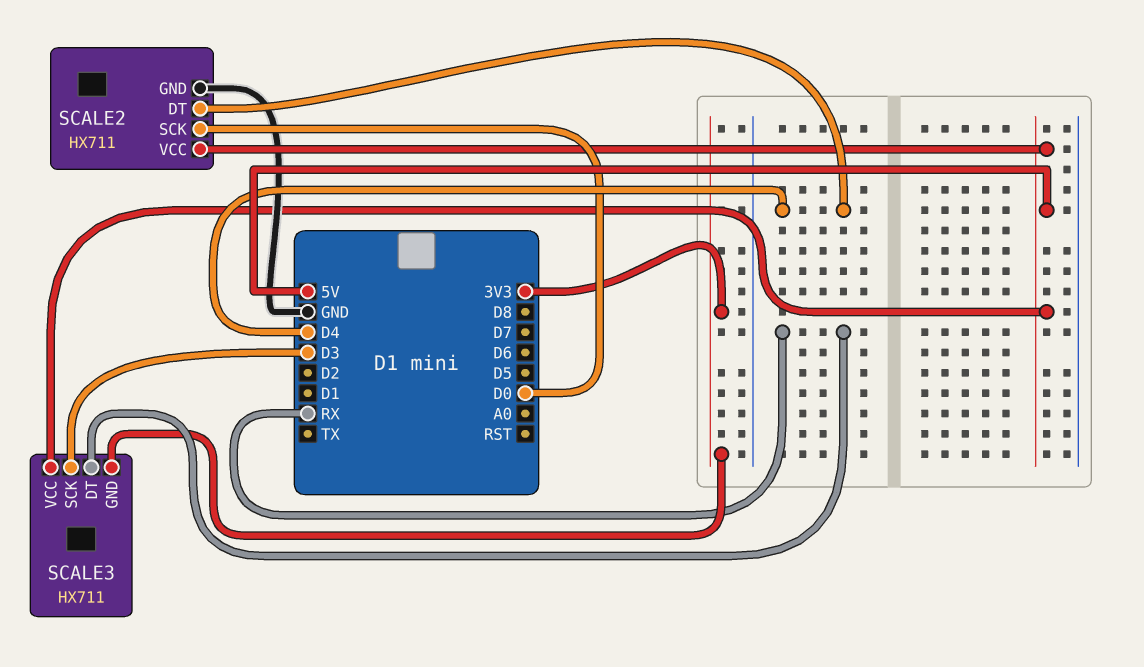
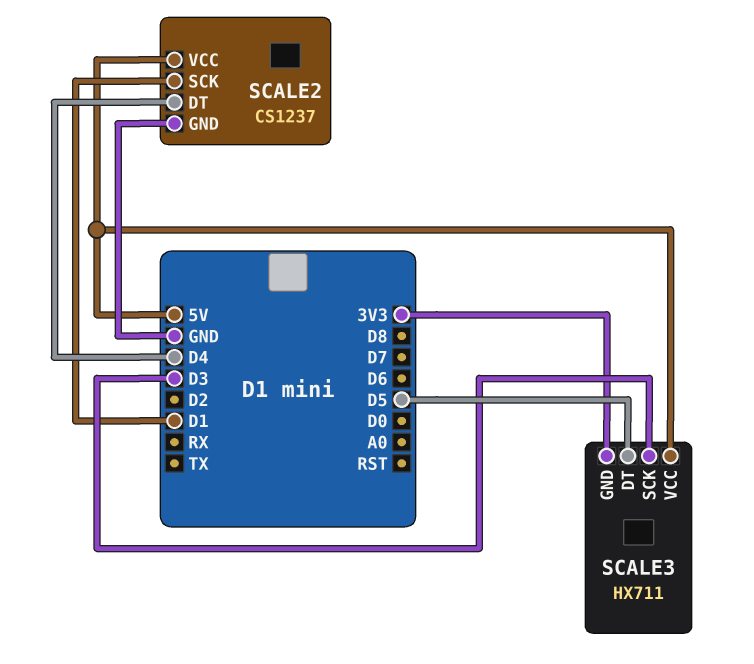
SCALE2: HX711 -> CS1237
SCALE2 pin SCK: D0 -> D1
SCALE3 pin DT: RX -> D5

